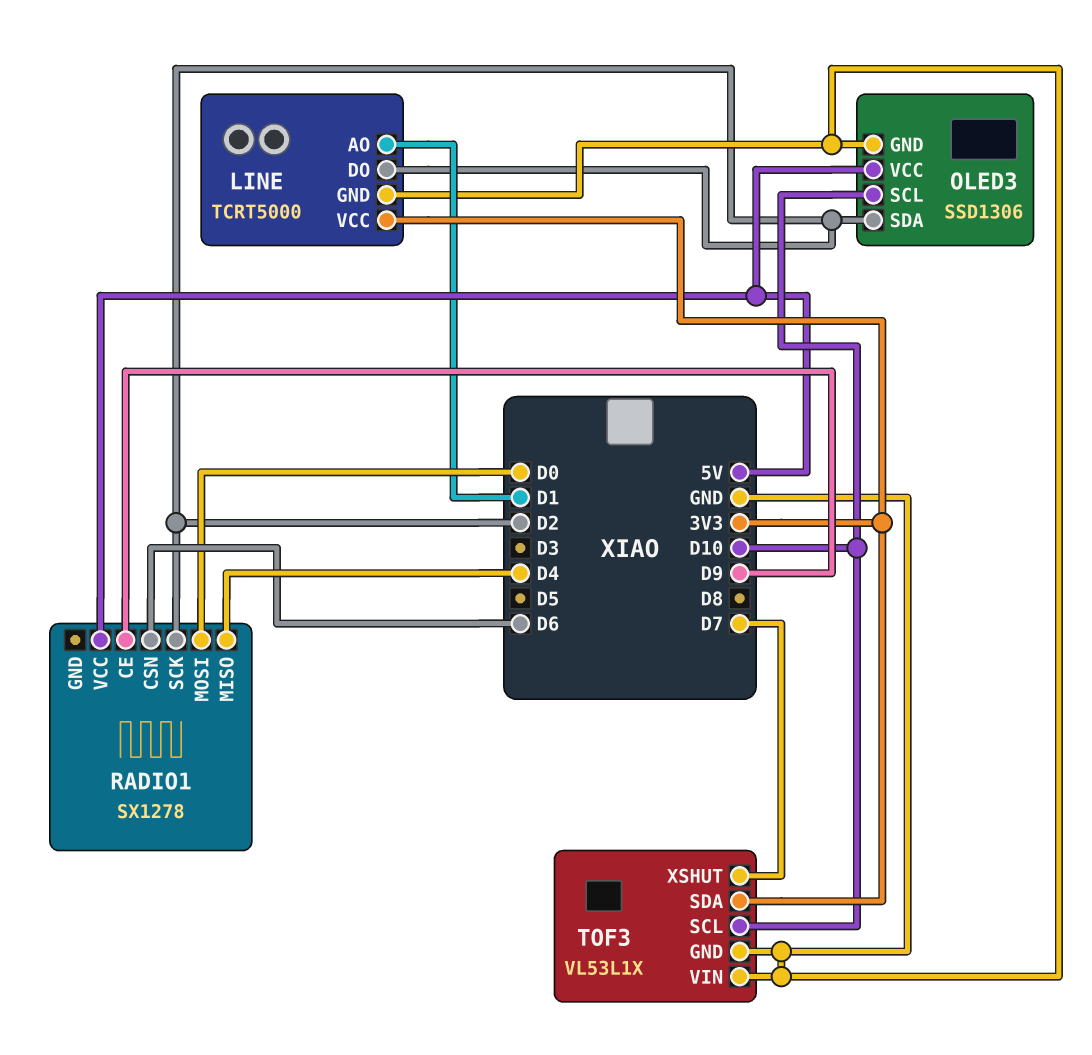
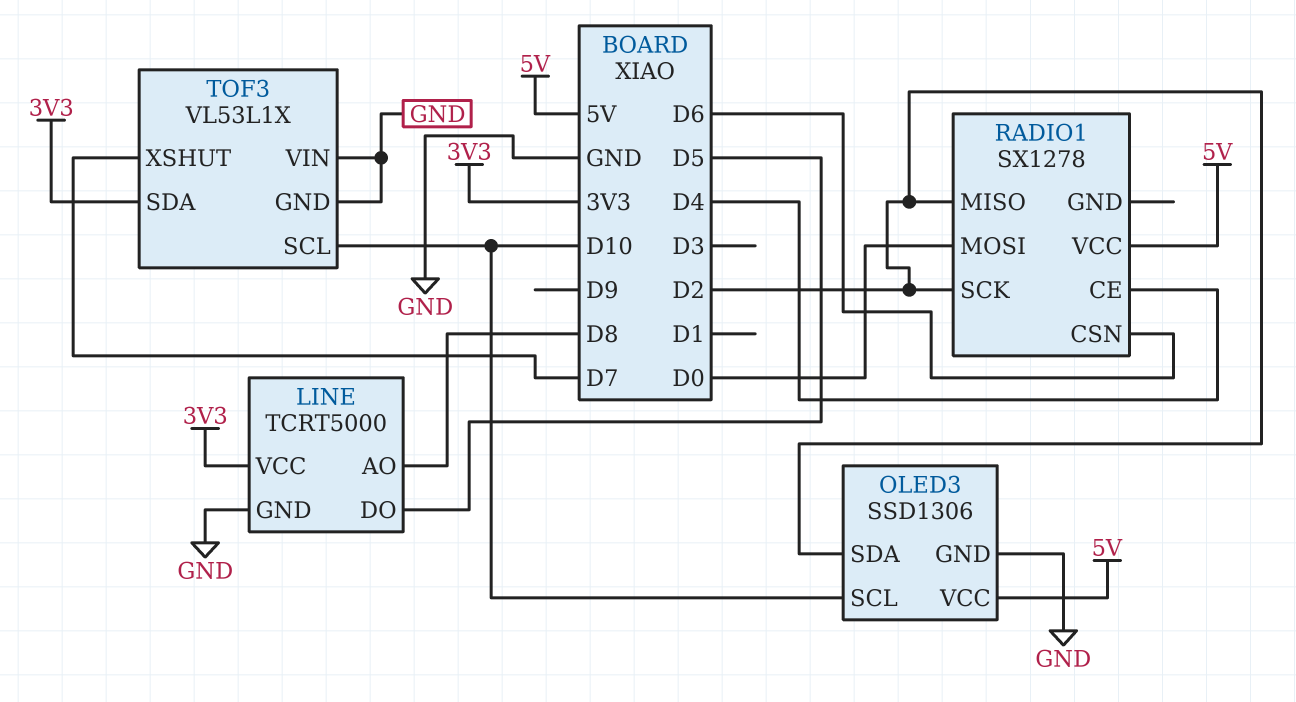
LINE pin AO: D1 -> D8
LINE pin DO: D2 -> D5
RADIO1 pin CE: D9 -> D4
RADIO1 pin MISO: D4 -> D2

